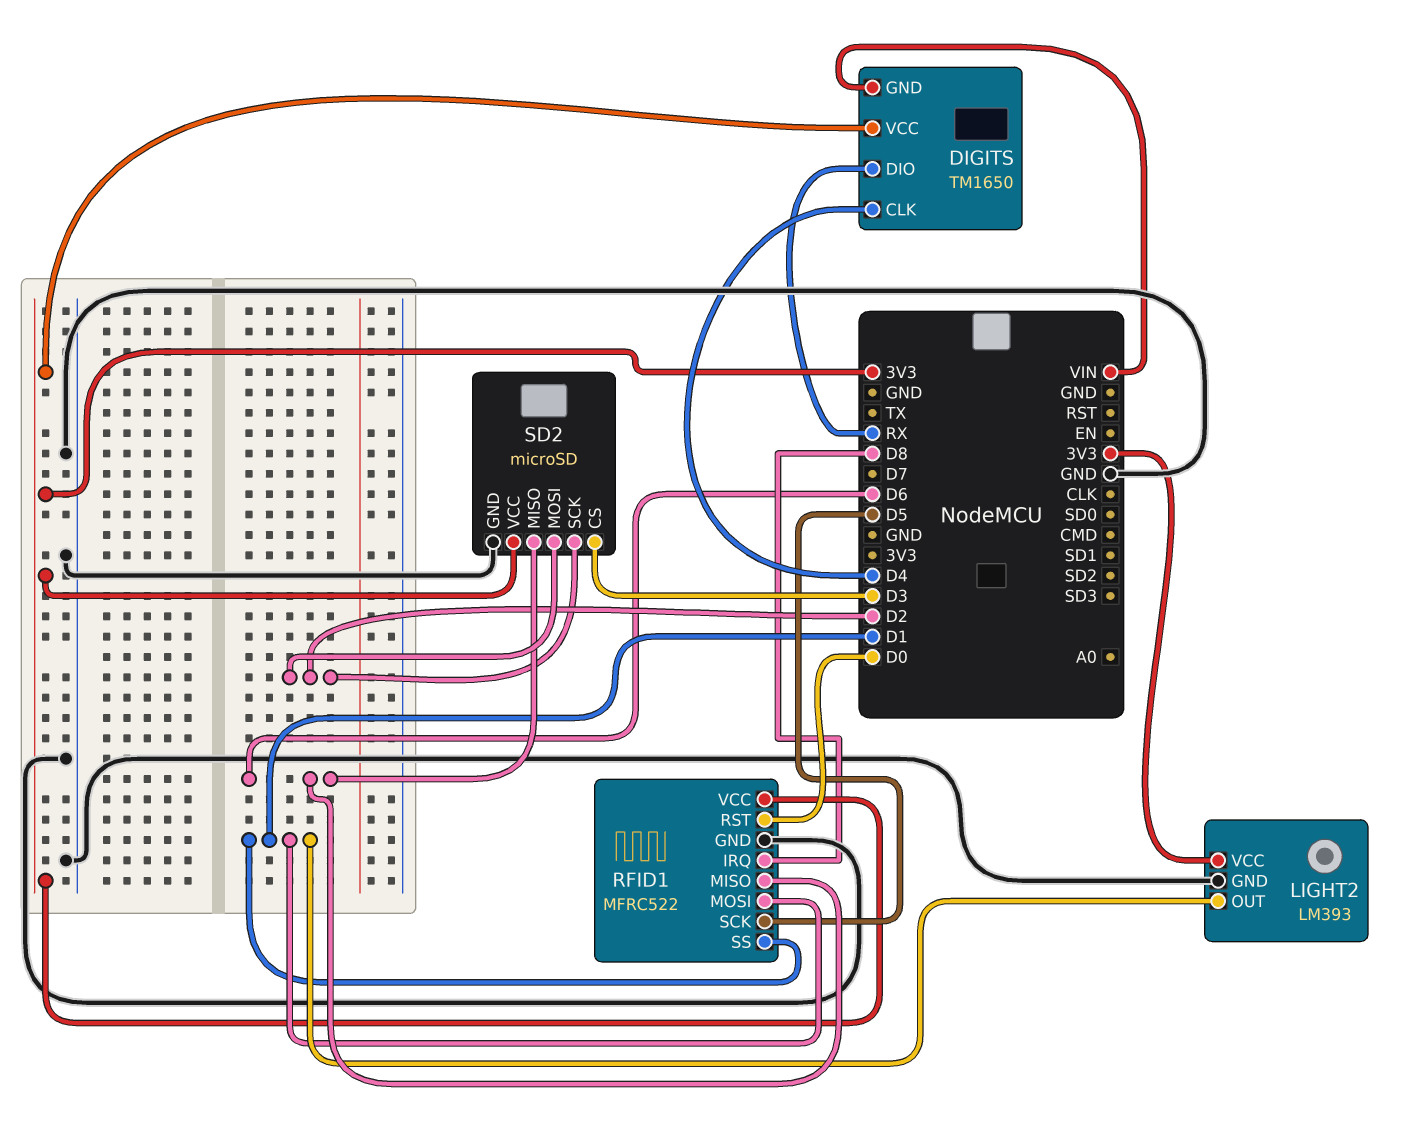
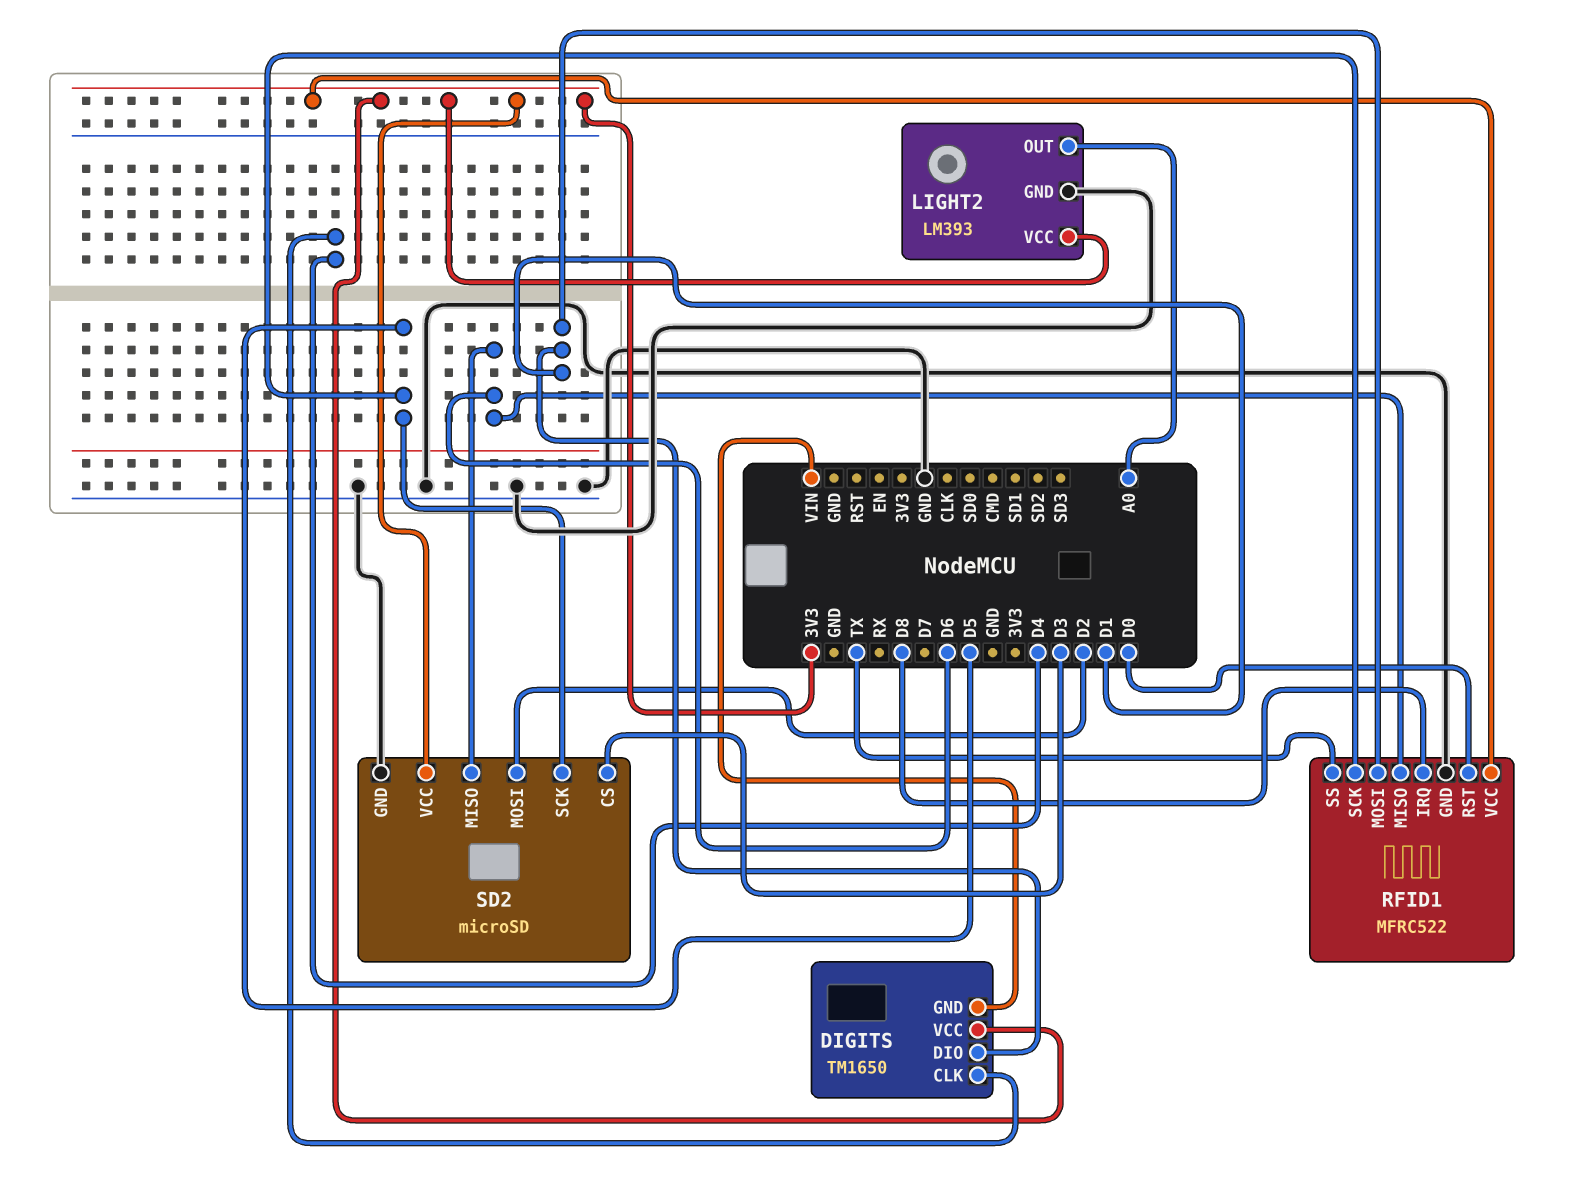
DIGITS pin DIO: RX -> D1
LIGHT2 pin OUT: D1 -> A0
RFID1 pin SS: D1 -> TX
SD2 pin SCK: D2 -> D5

